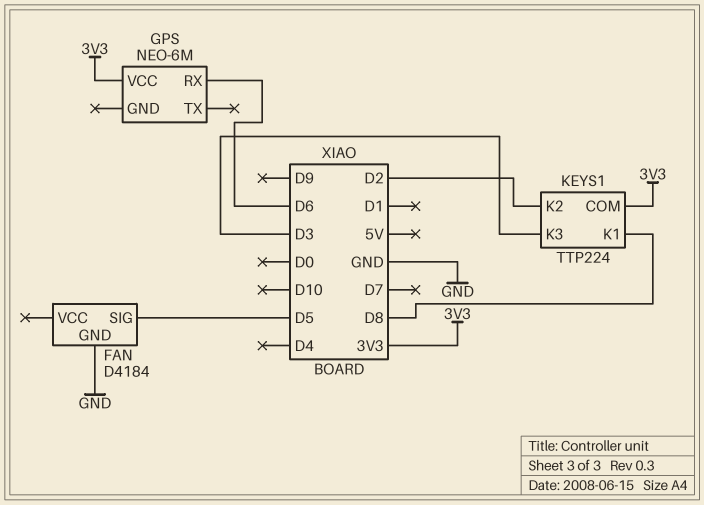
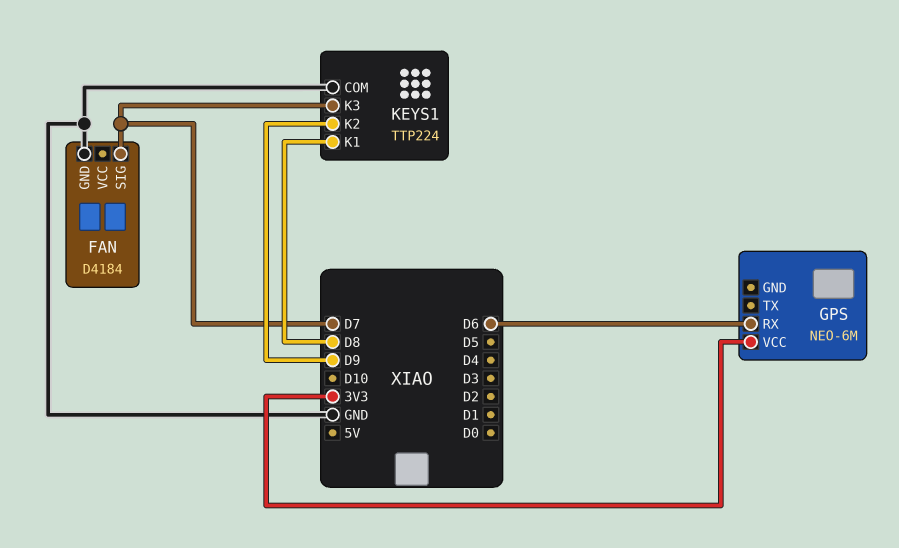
FAN pin SIG: D5 -> D7
KEYS1 pin COM: 3V3 -> GND
KEYS1 pin K2: D2 -> D9
KEYS1 pin K3: D3 -> D7

